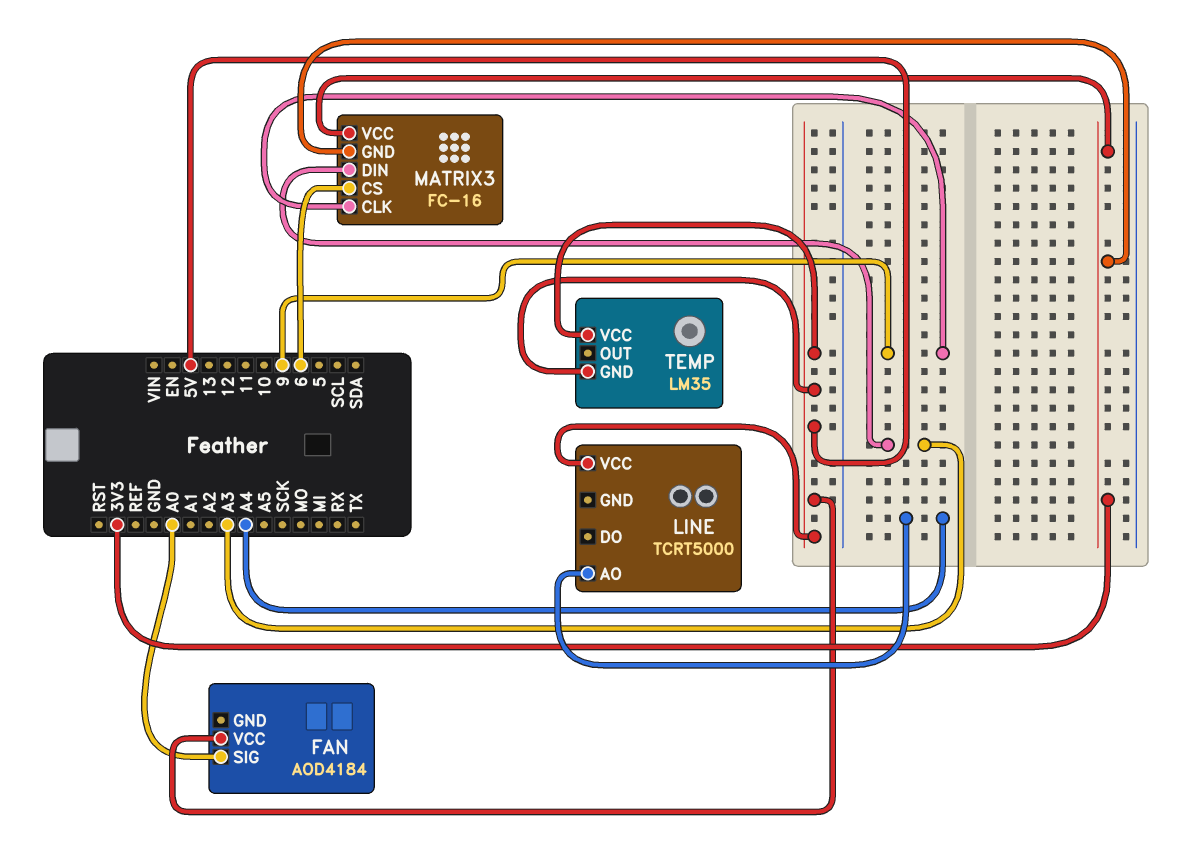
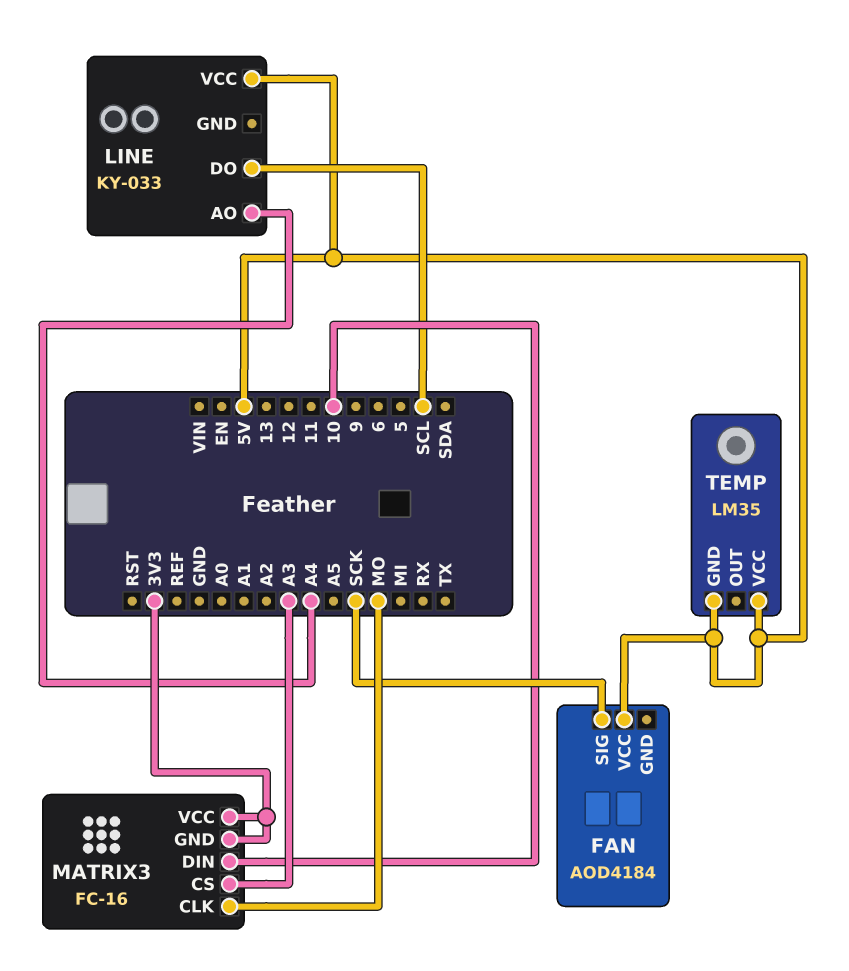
FAN pin SIG: A0 -> SCK
LINE: TCRT5000 -> KY-033
LINE pin DO: none -> SCL
MATRIX3 pin CLK: 9 -> MO
MATRIX3 pin CS: 6 -> A3
MATRIX3 pin DIN: A3 -> 10

